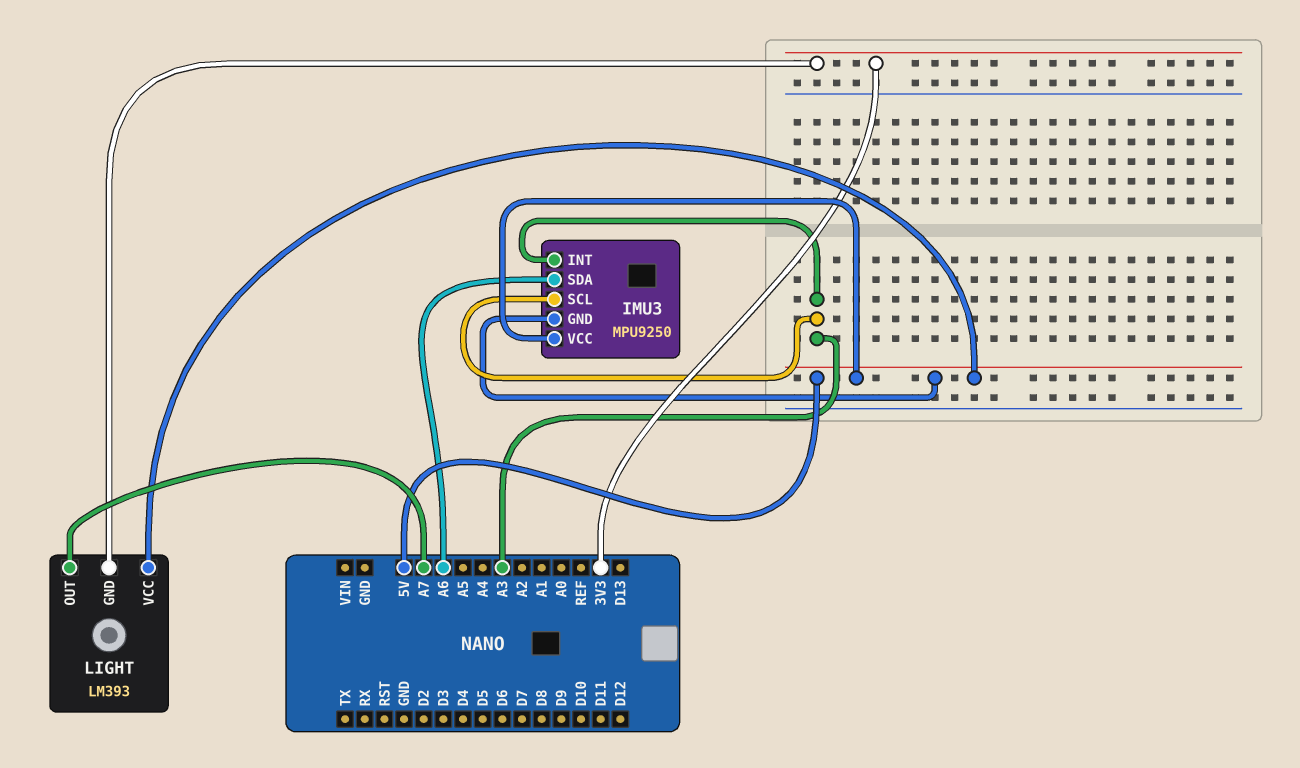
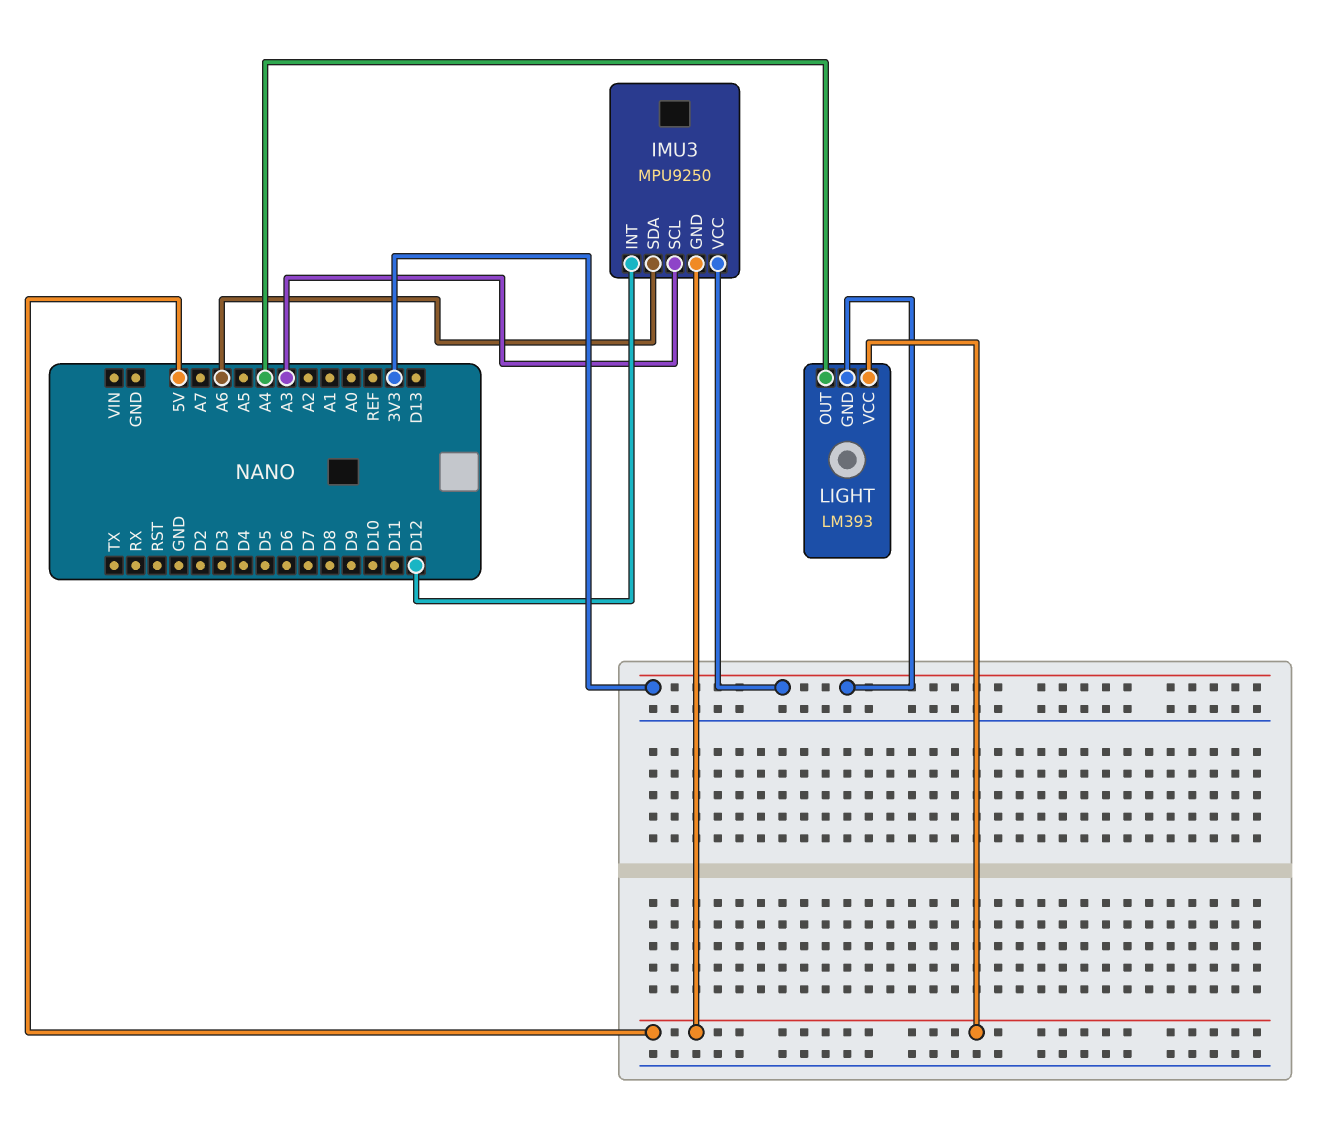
IMU3 pin INT: A3 -> D12
IMU3 pin VCC: 5V -> 3V3
LIGHT pin OUT: A7 -> A4

